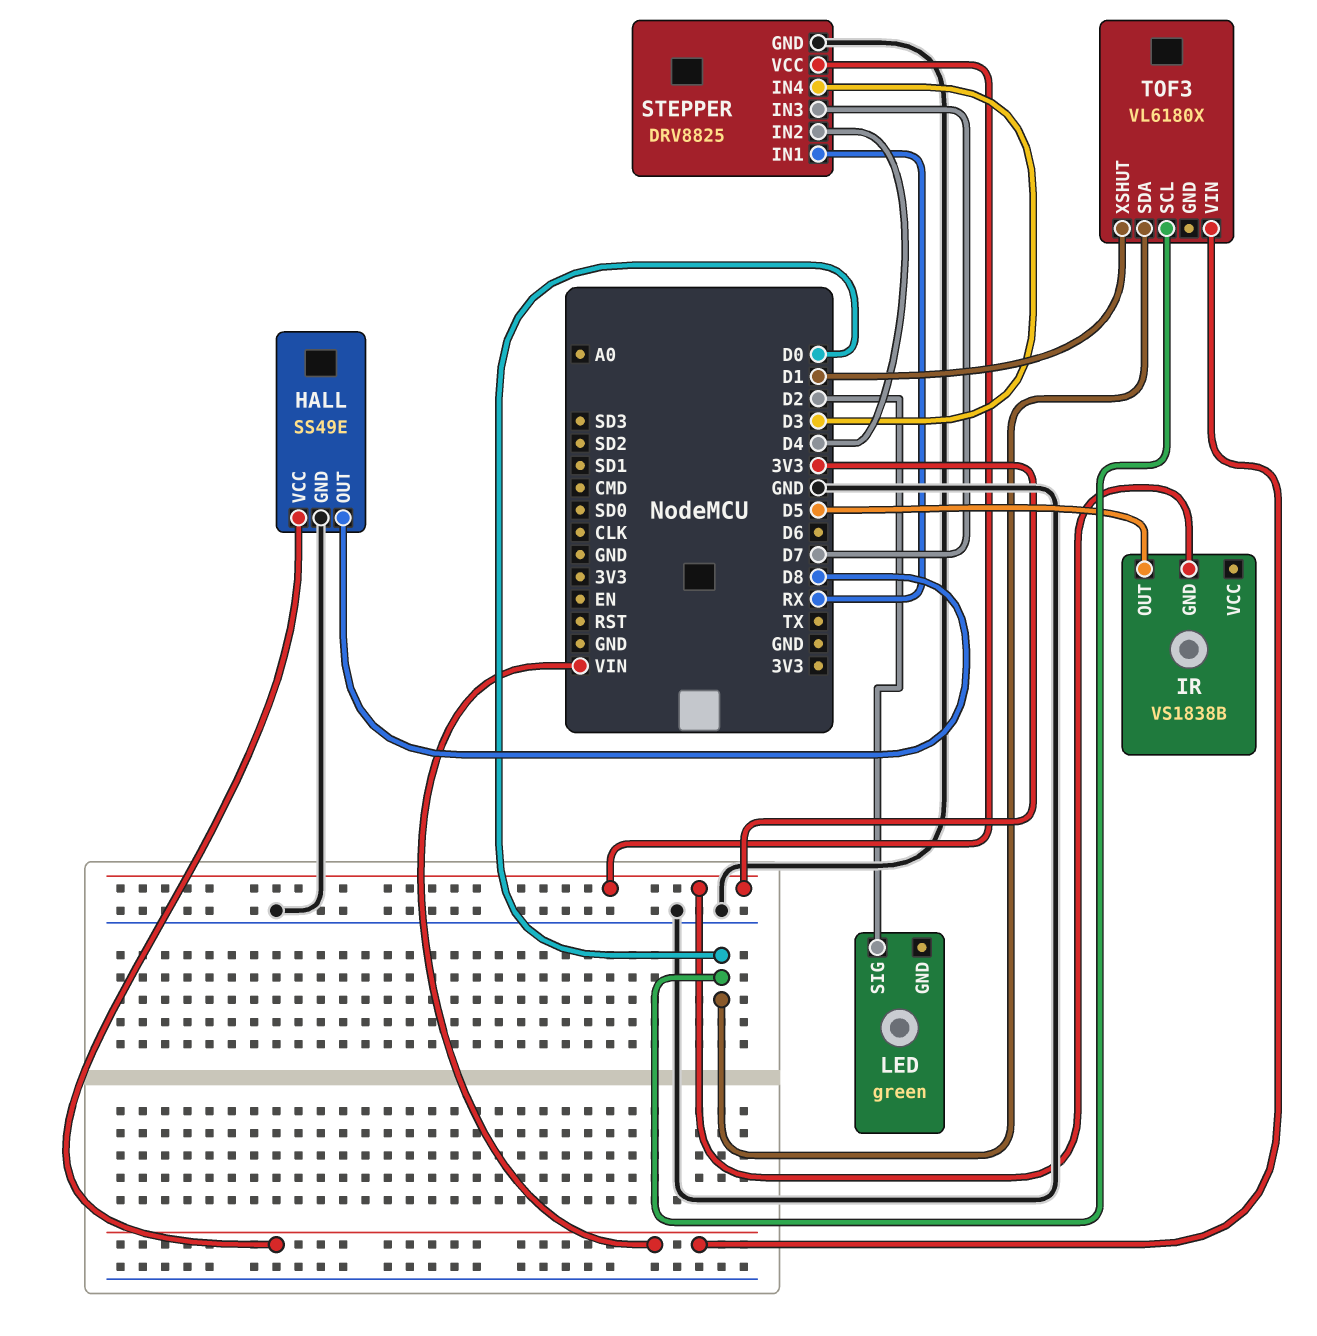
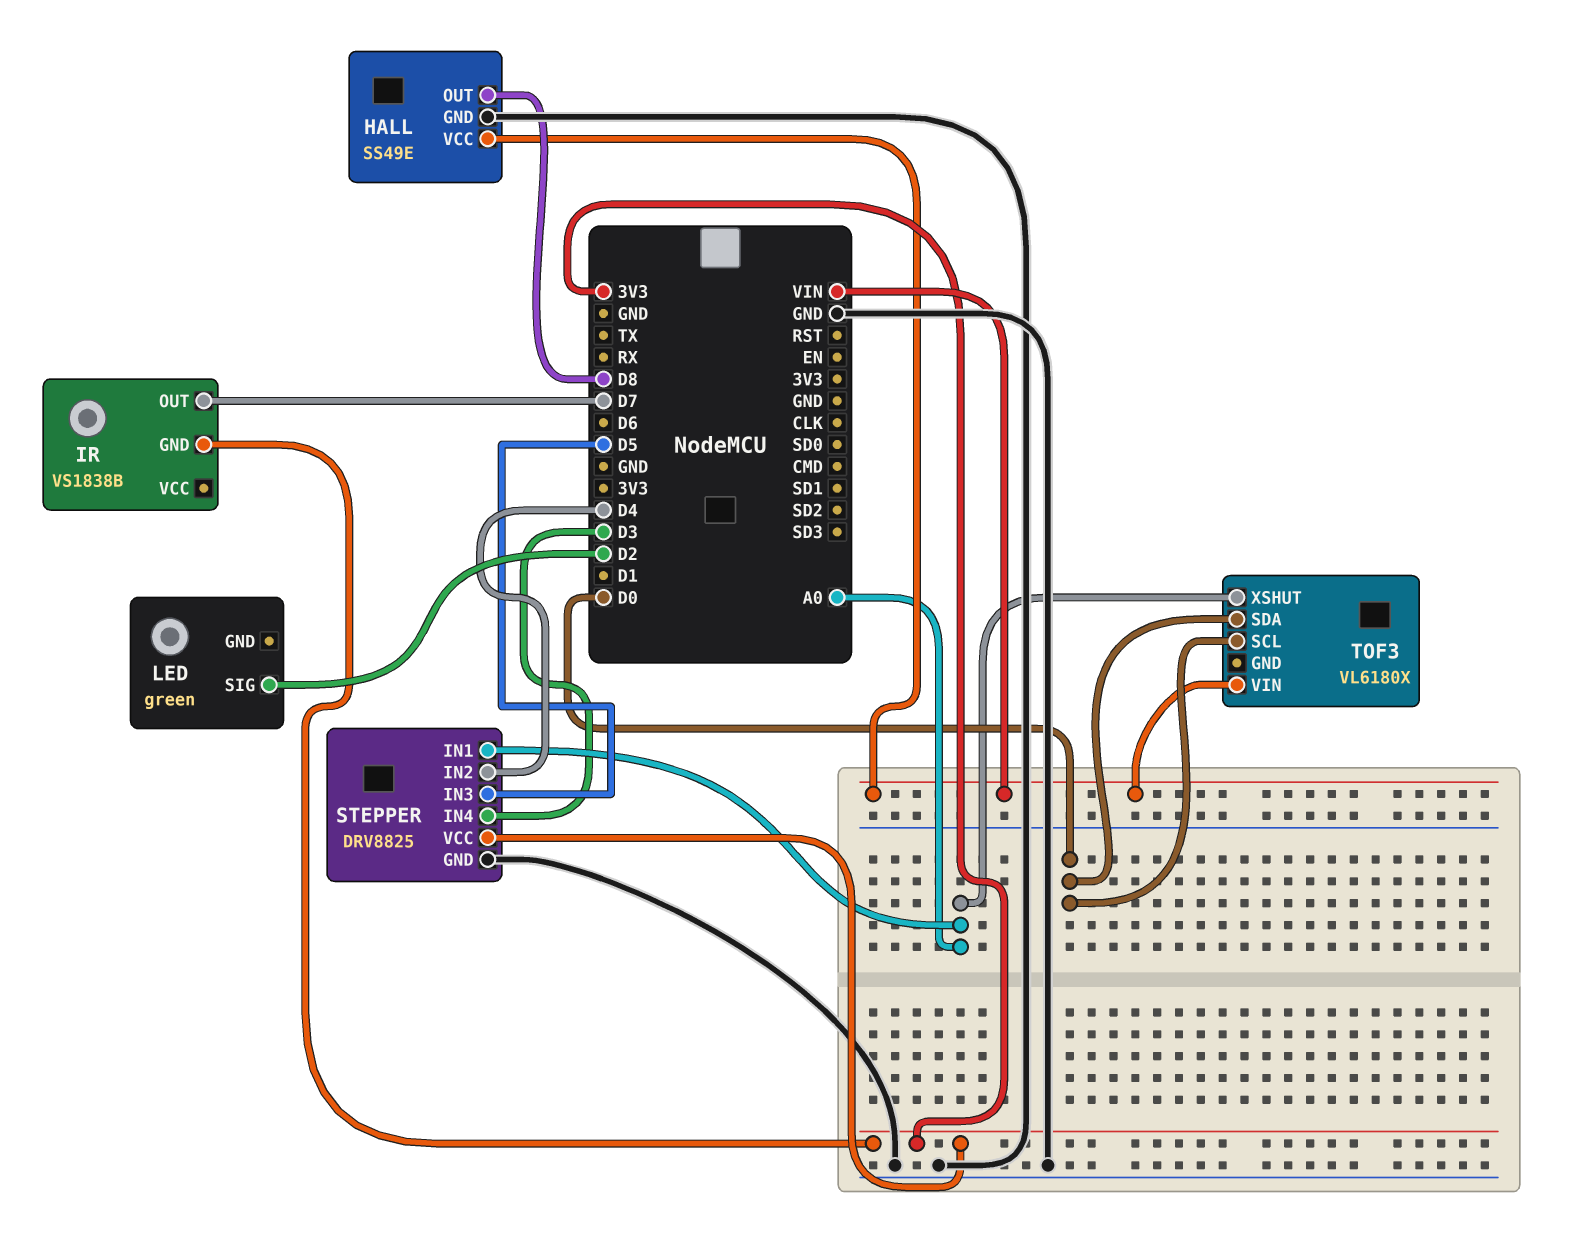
IR pin OUT: D5 -> D7
STEPPER pin IN1: RX -> A0
STEPPER pin IN3: D7 -> D5
TOF3 pin XSHUT: D1 -> A0

